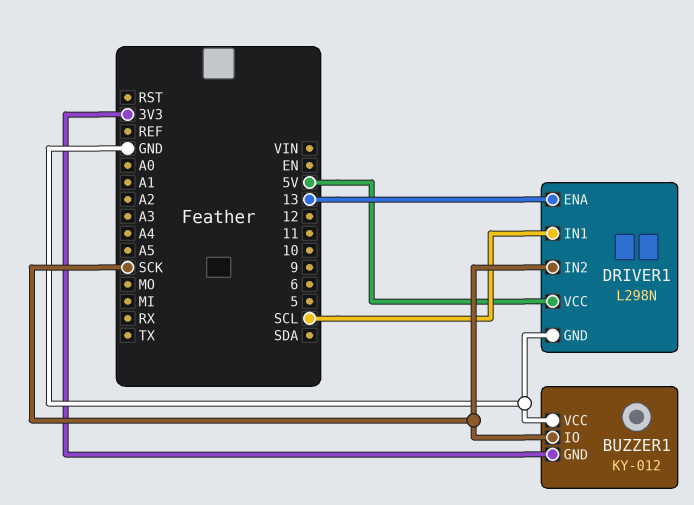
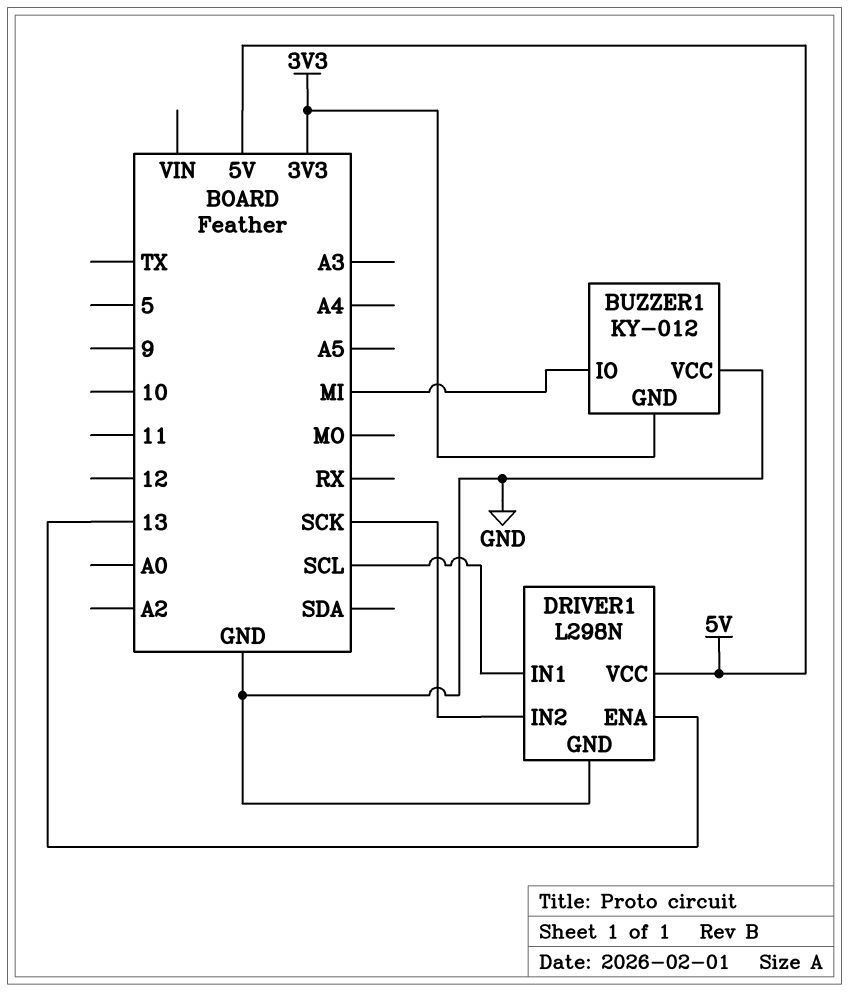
BUZZER1 pin IO: SCK -> MI

